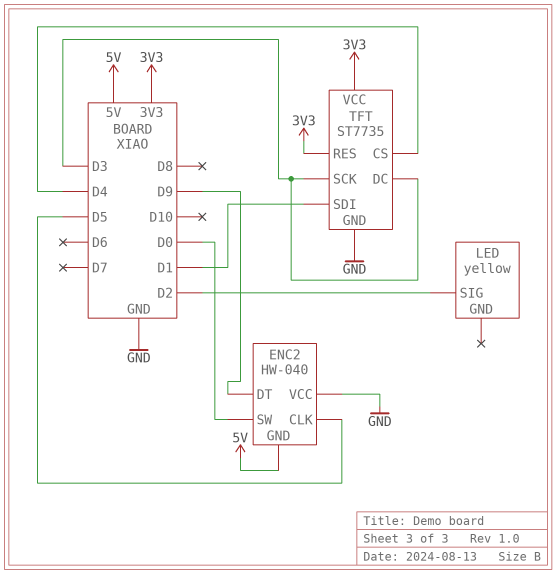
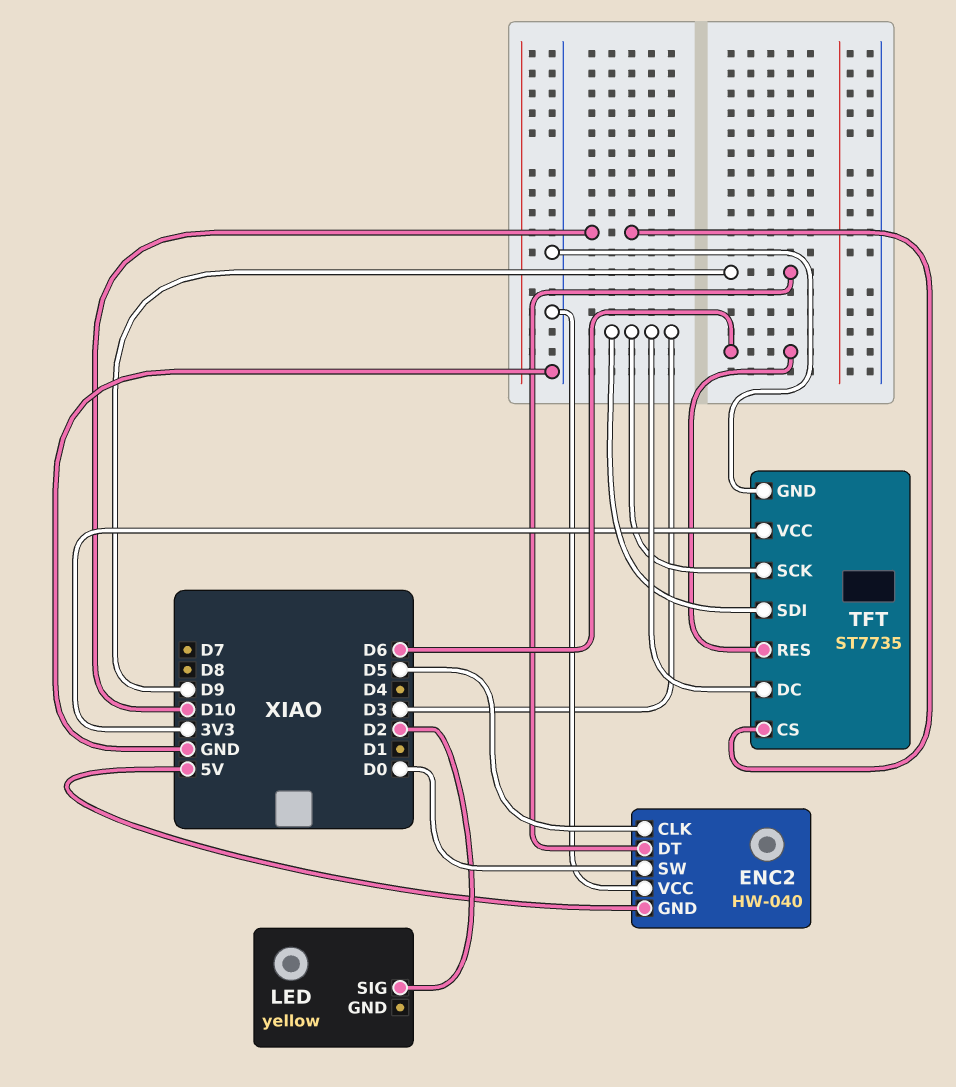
TFT pin CS: D4 -> D10
TFT pin RES: 3V3 -> D6
TFT pin SDI: D1 -> D3

